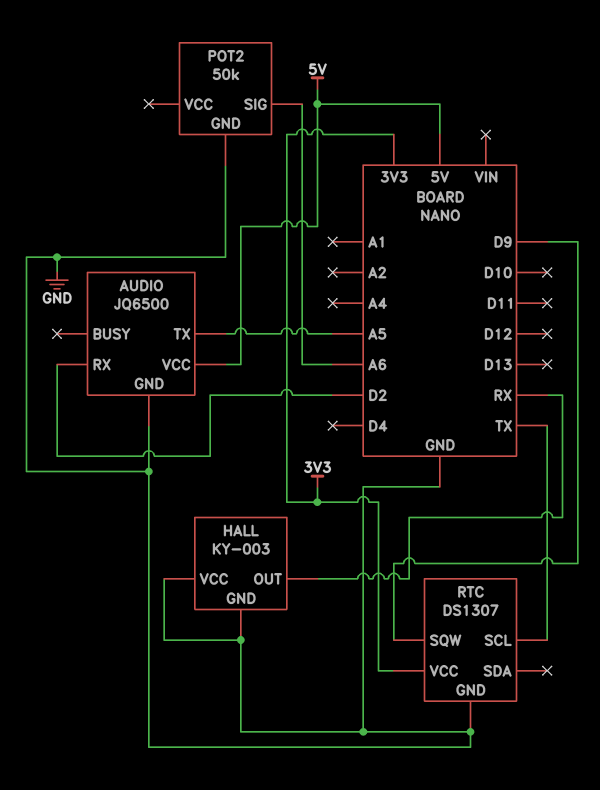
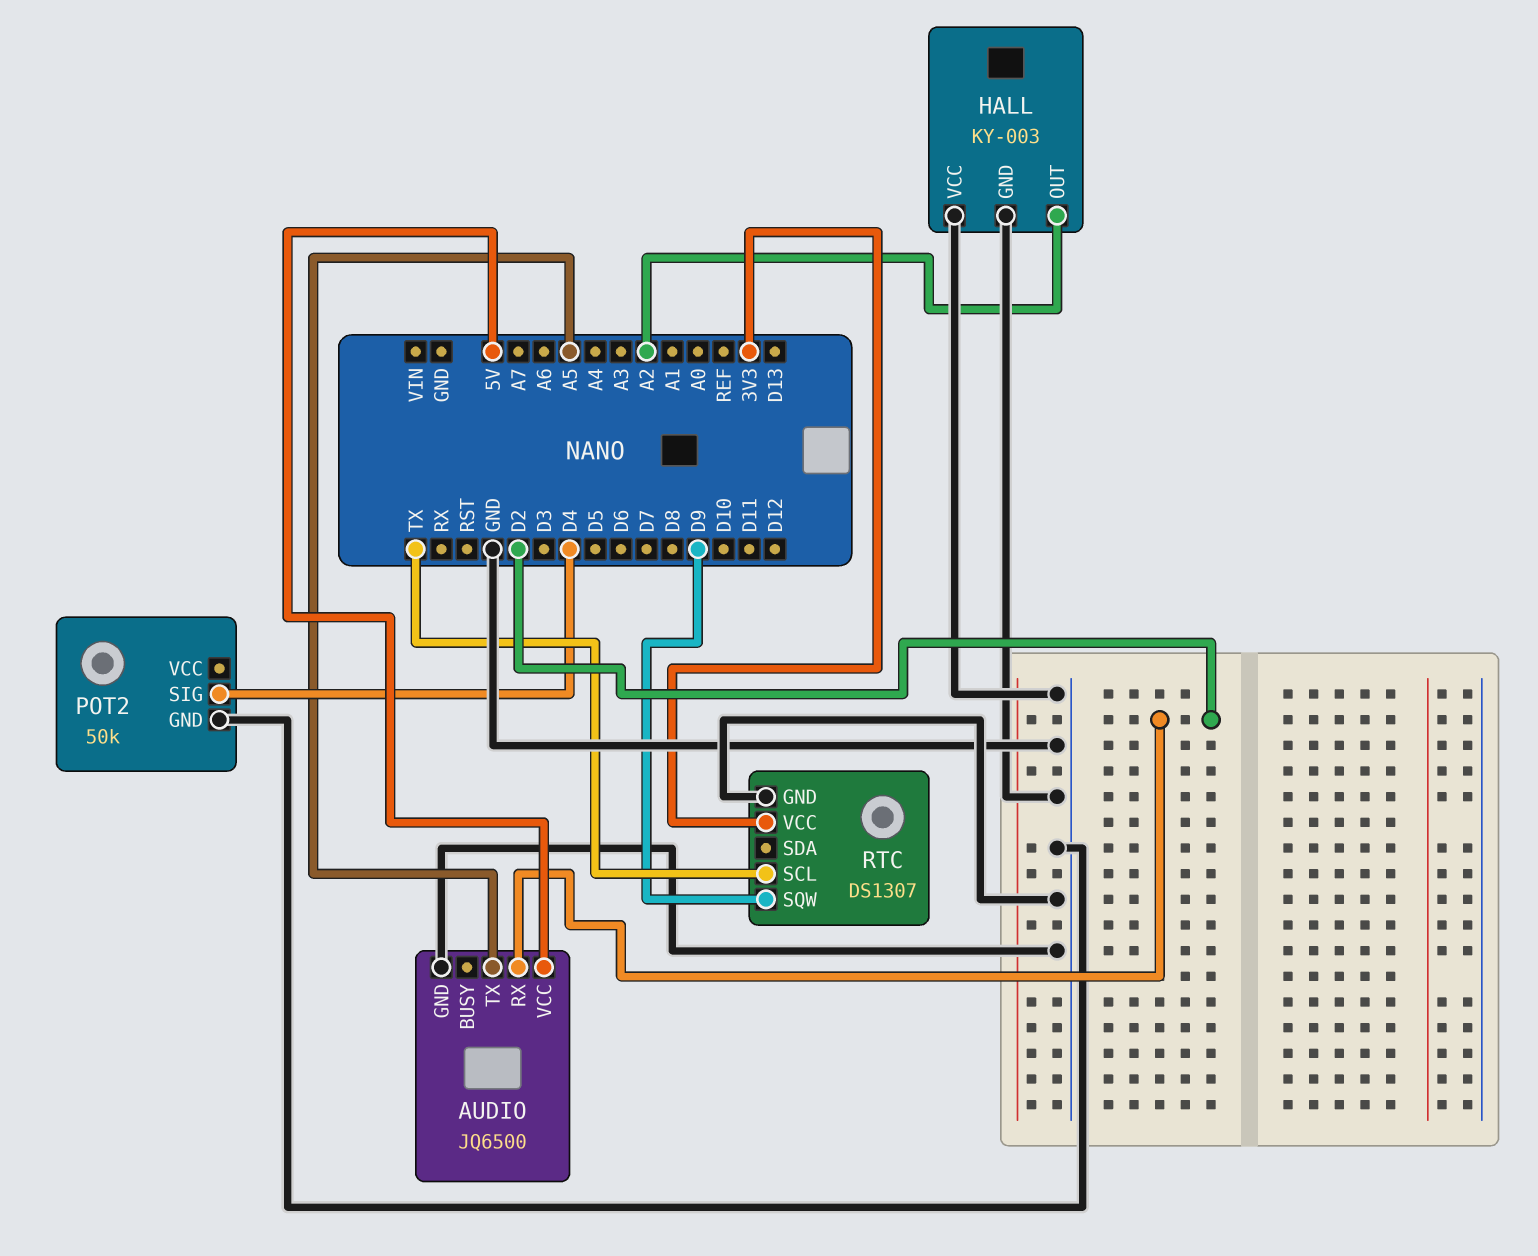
HALL pin OUT: RX -> A2
POT2 pin SIG: A6 -> D4

